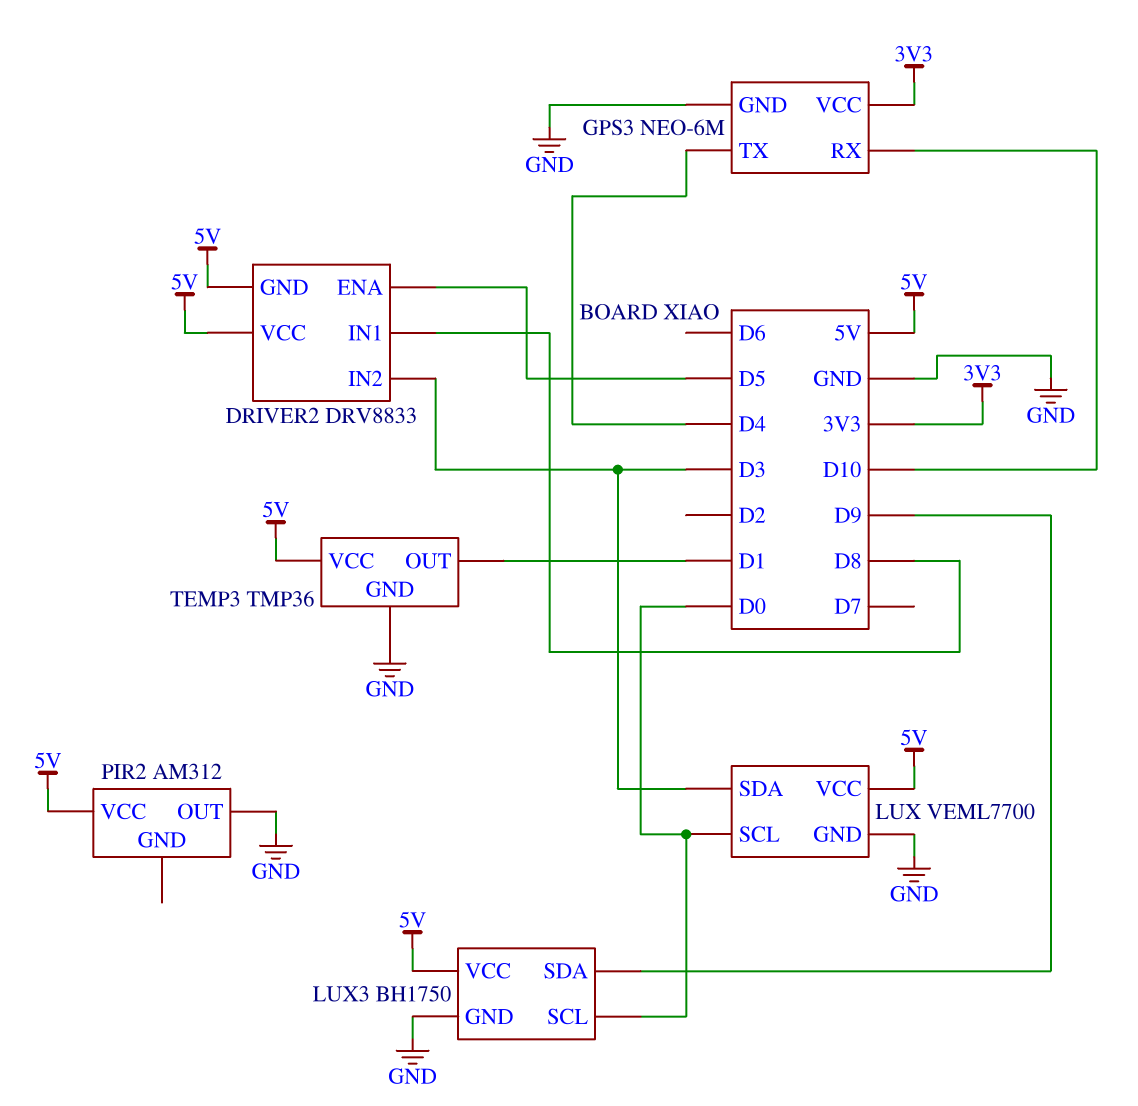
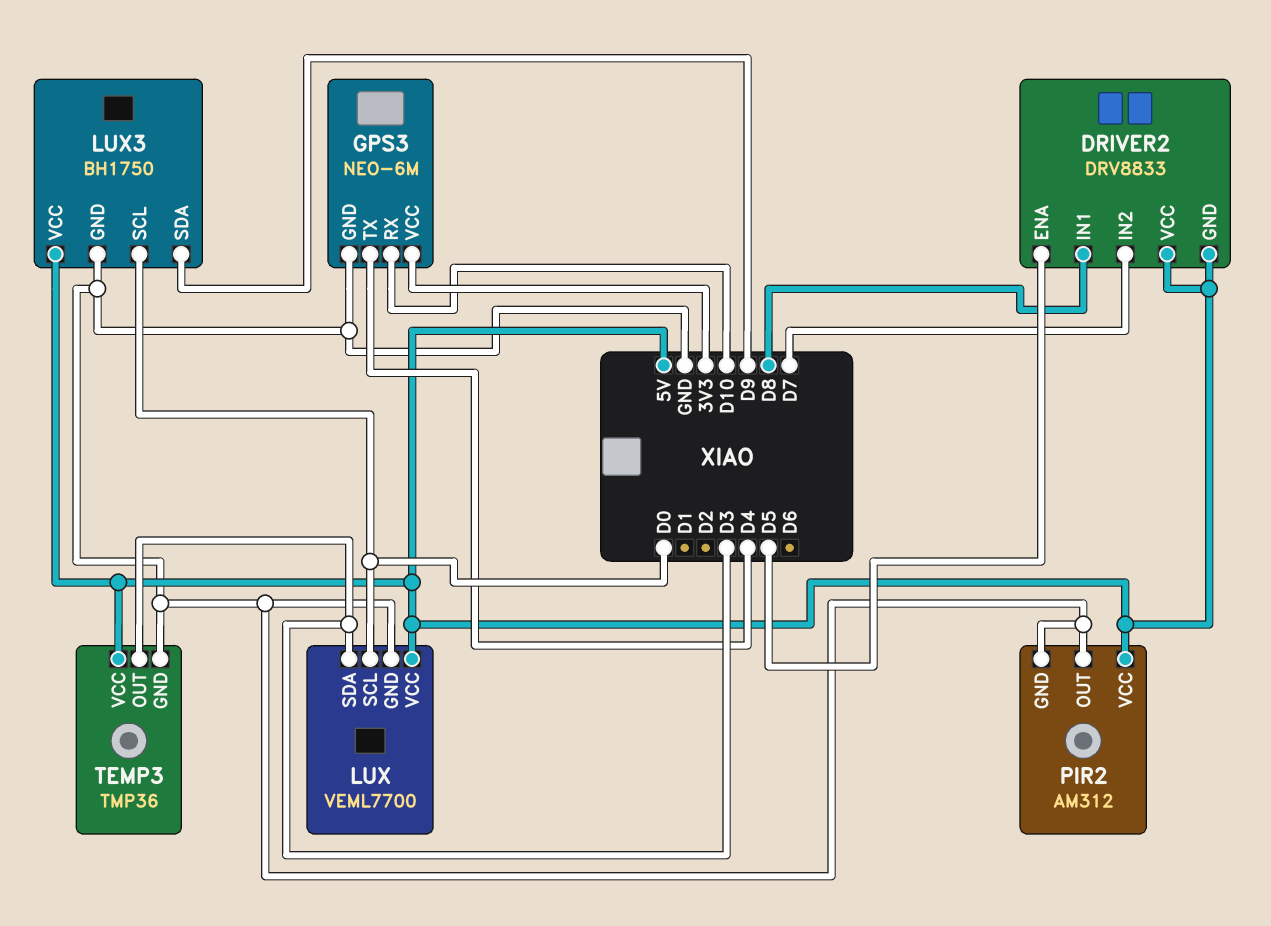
DRIVER2 pin IN2: D3 -> D7
PIR2 pin GND: none -> GND
TEMP3 pin OUT: D1 -> D3

